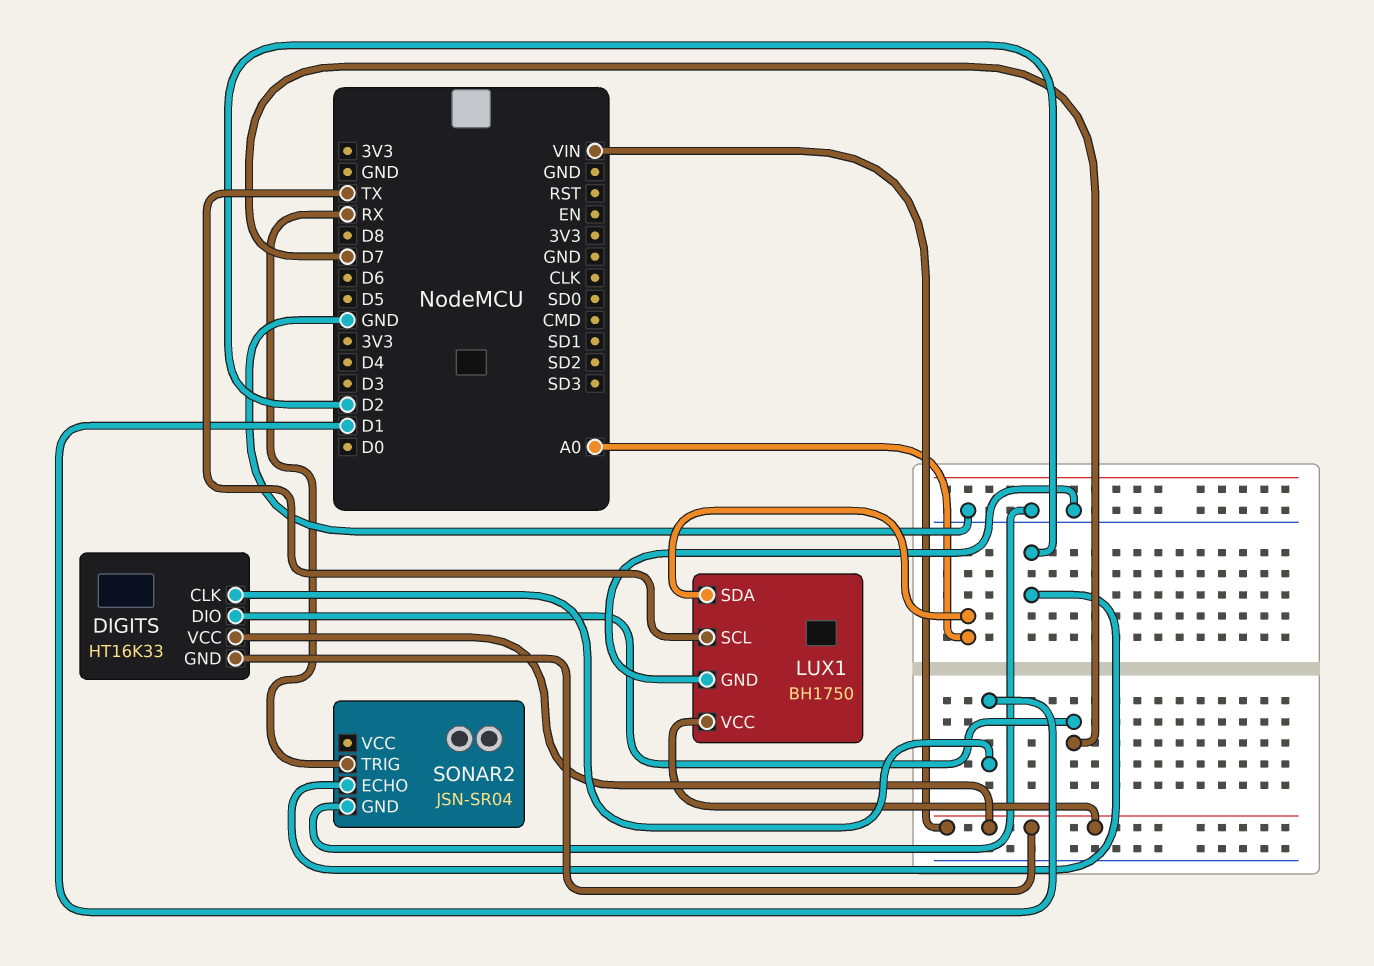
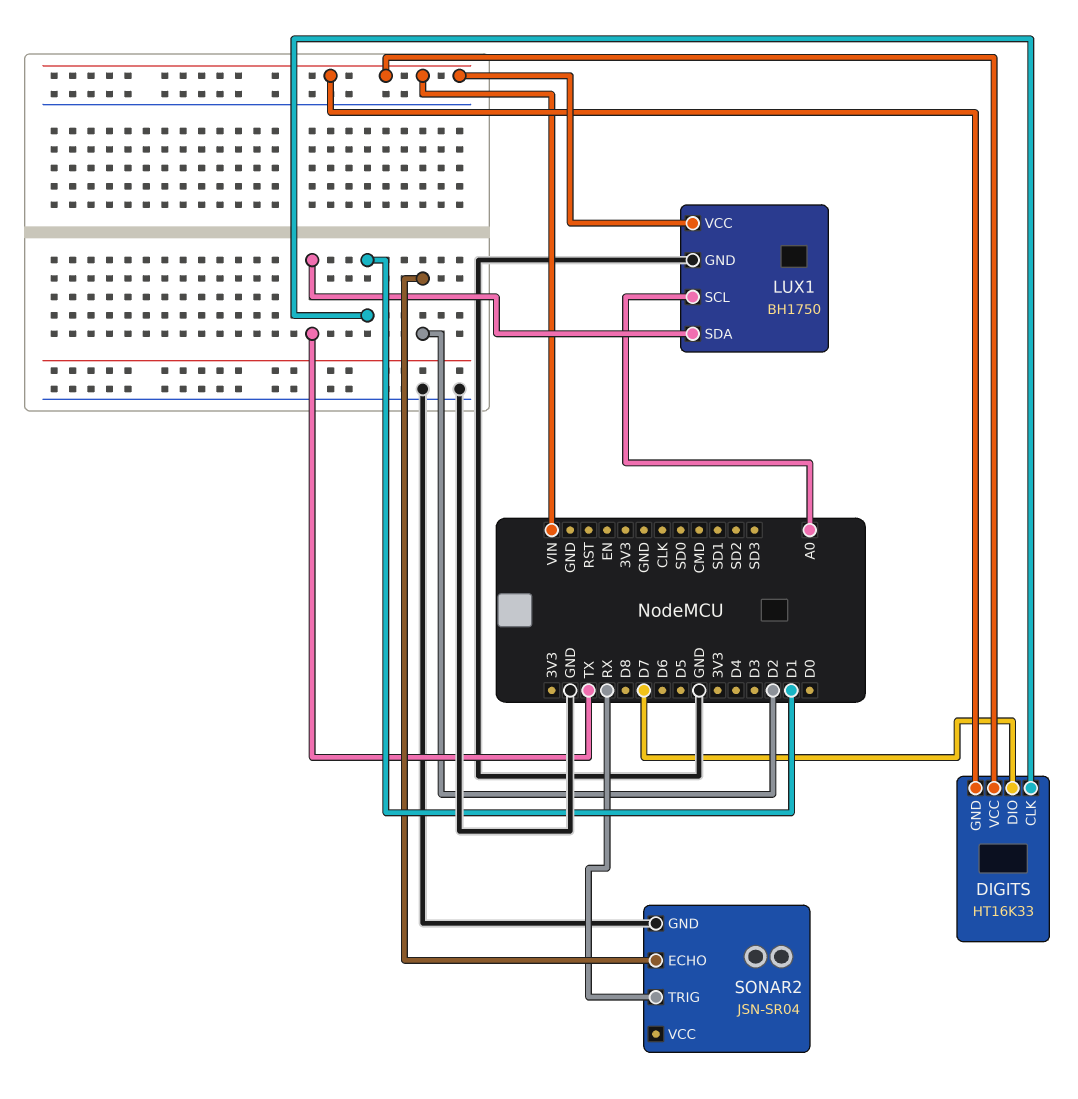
LUX1 pin SCL: TX -> A0
LUX1 pin SDA: A0 -> TX

